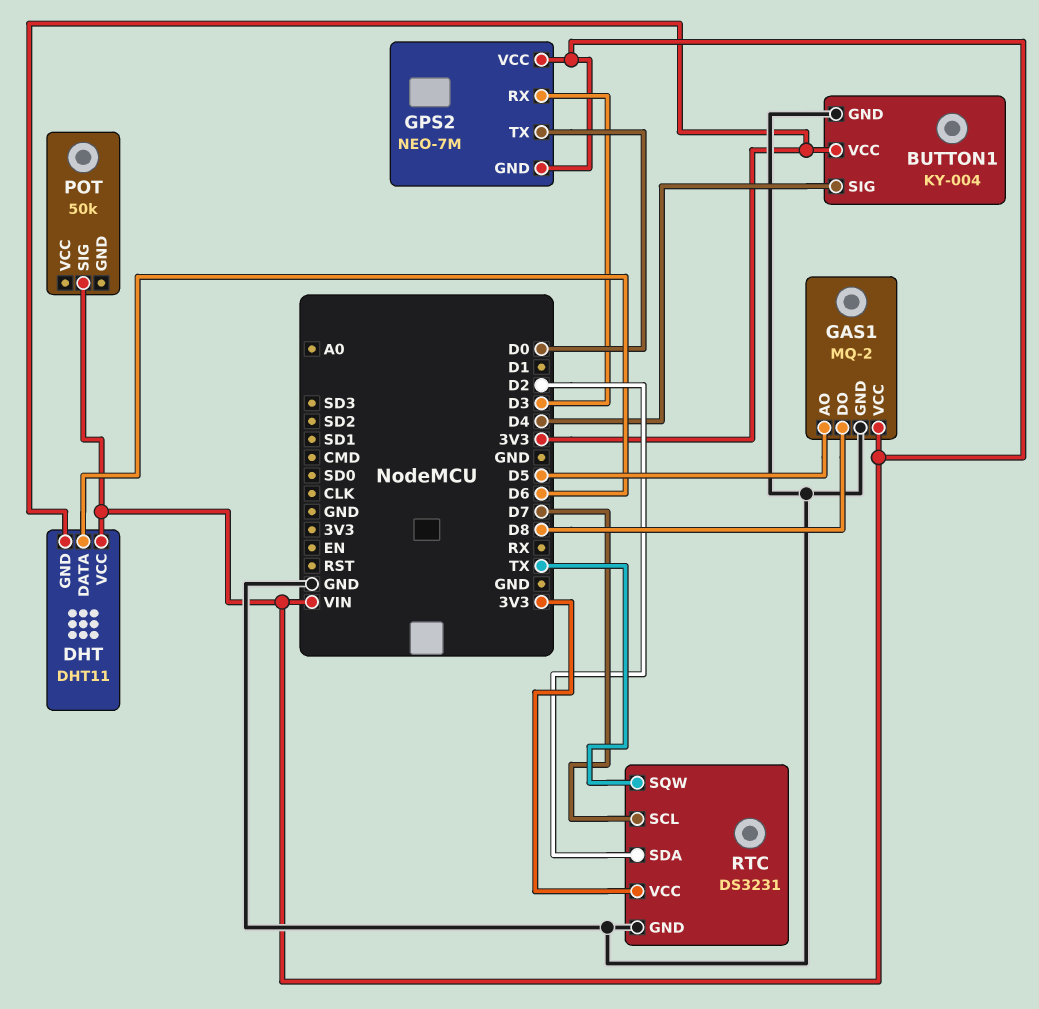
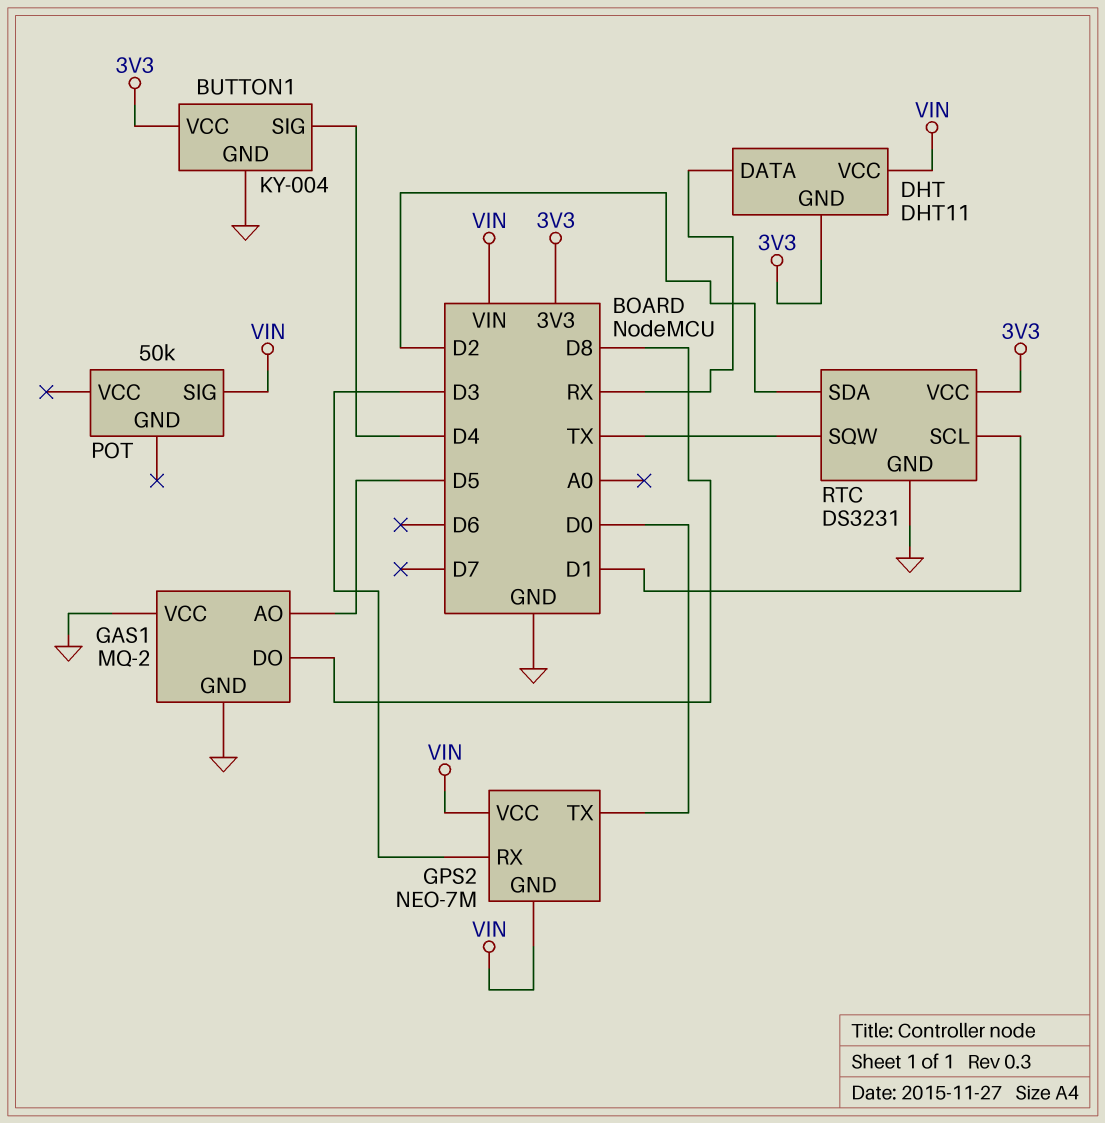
DHT pin DATA: D6 -> RX
GAS1 pin VCC: VIN -> GND
RTC pin SCL: D7 -> D1

